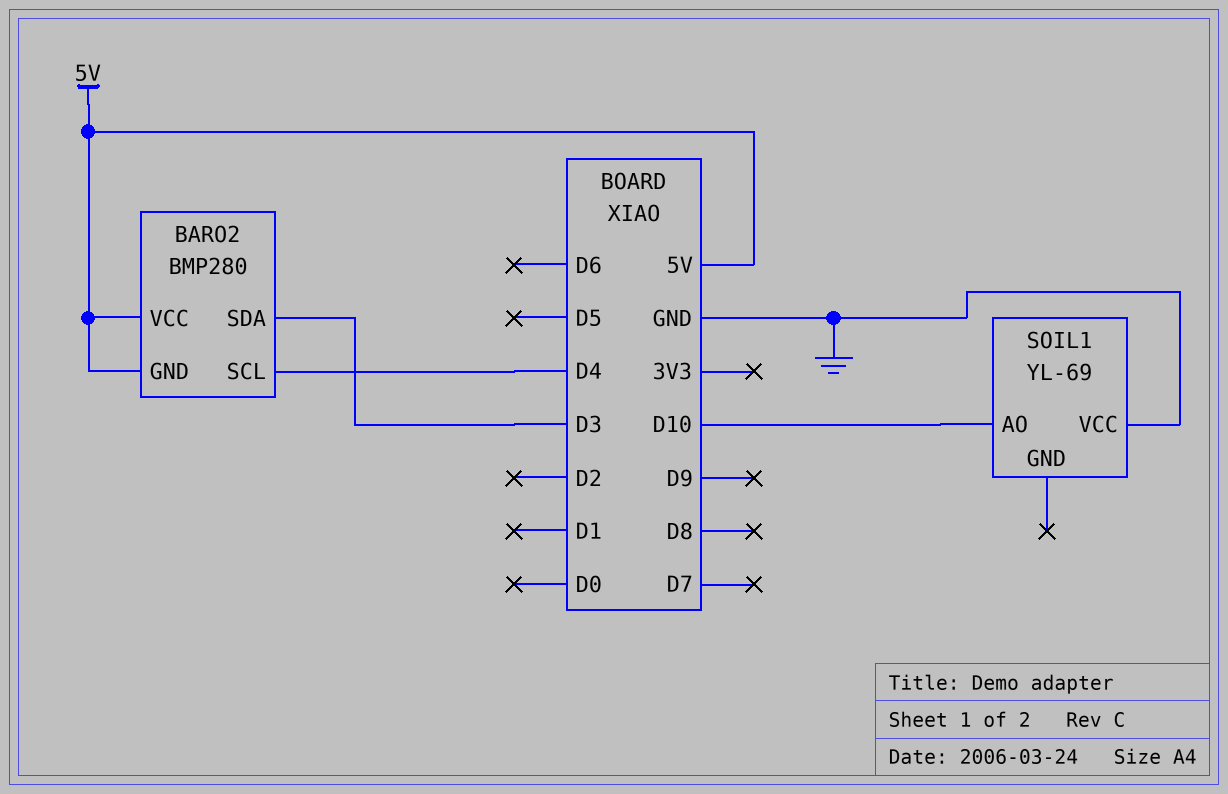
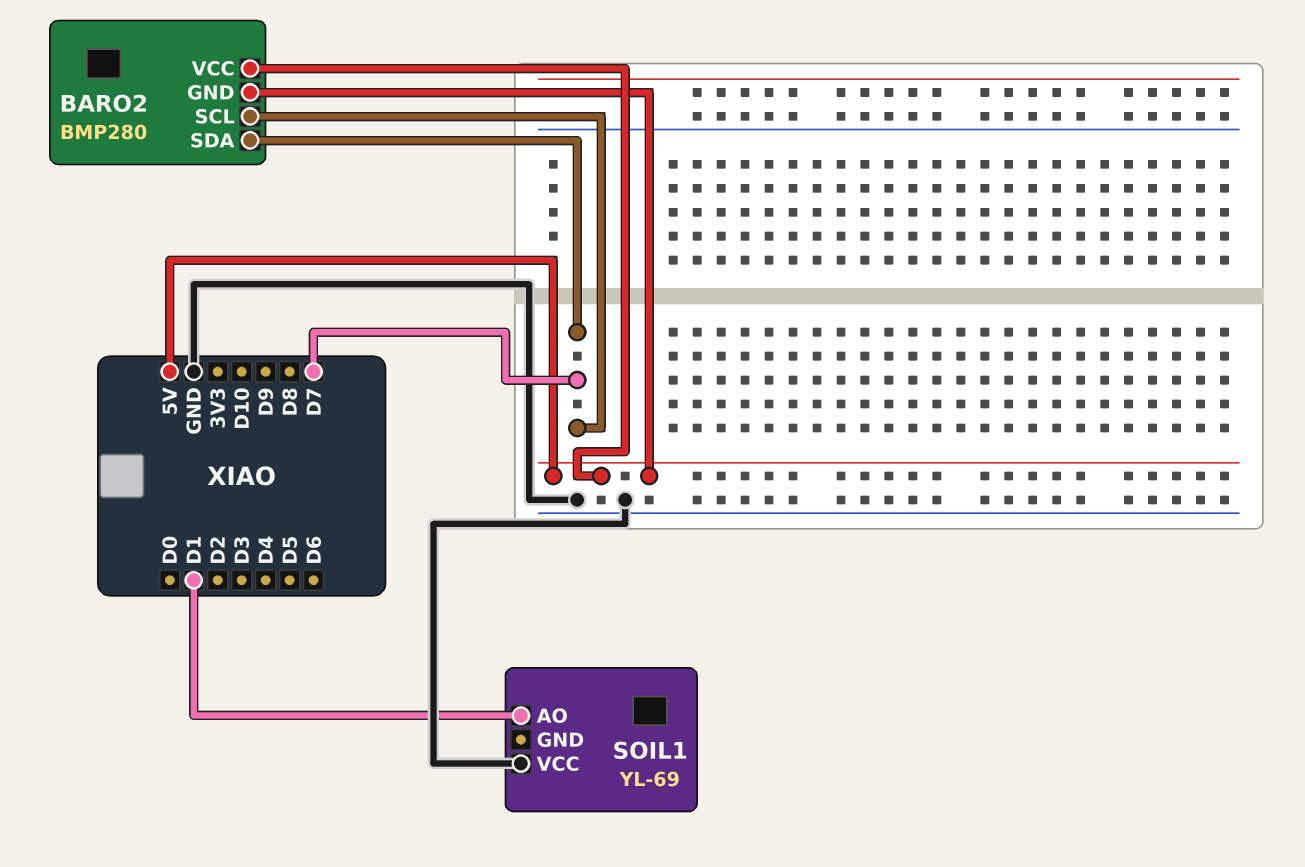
BARO2 pin SCL: D4 -> D7
BARO2 pin SDA: D3 -> D7
SOIL1 pin AO: D10 -> D1

